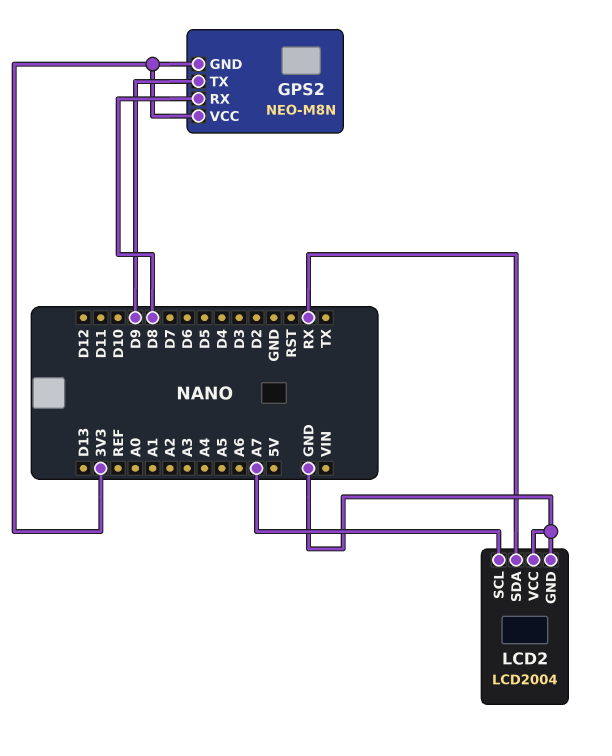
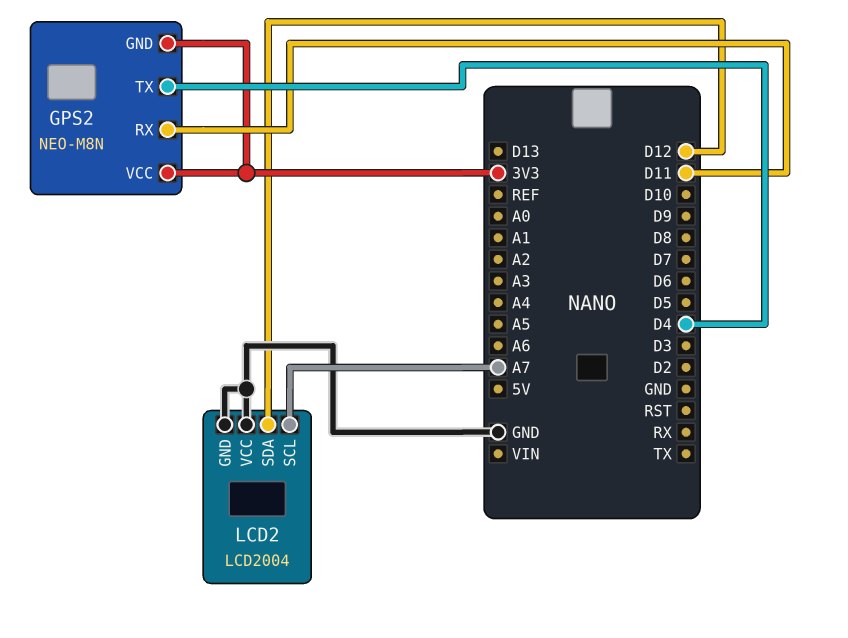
GPS2 pin RX: D8 -> D11
GPS2 pin TX: D9 -> D4
LCD2 pin SDA: RX -> D12

